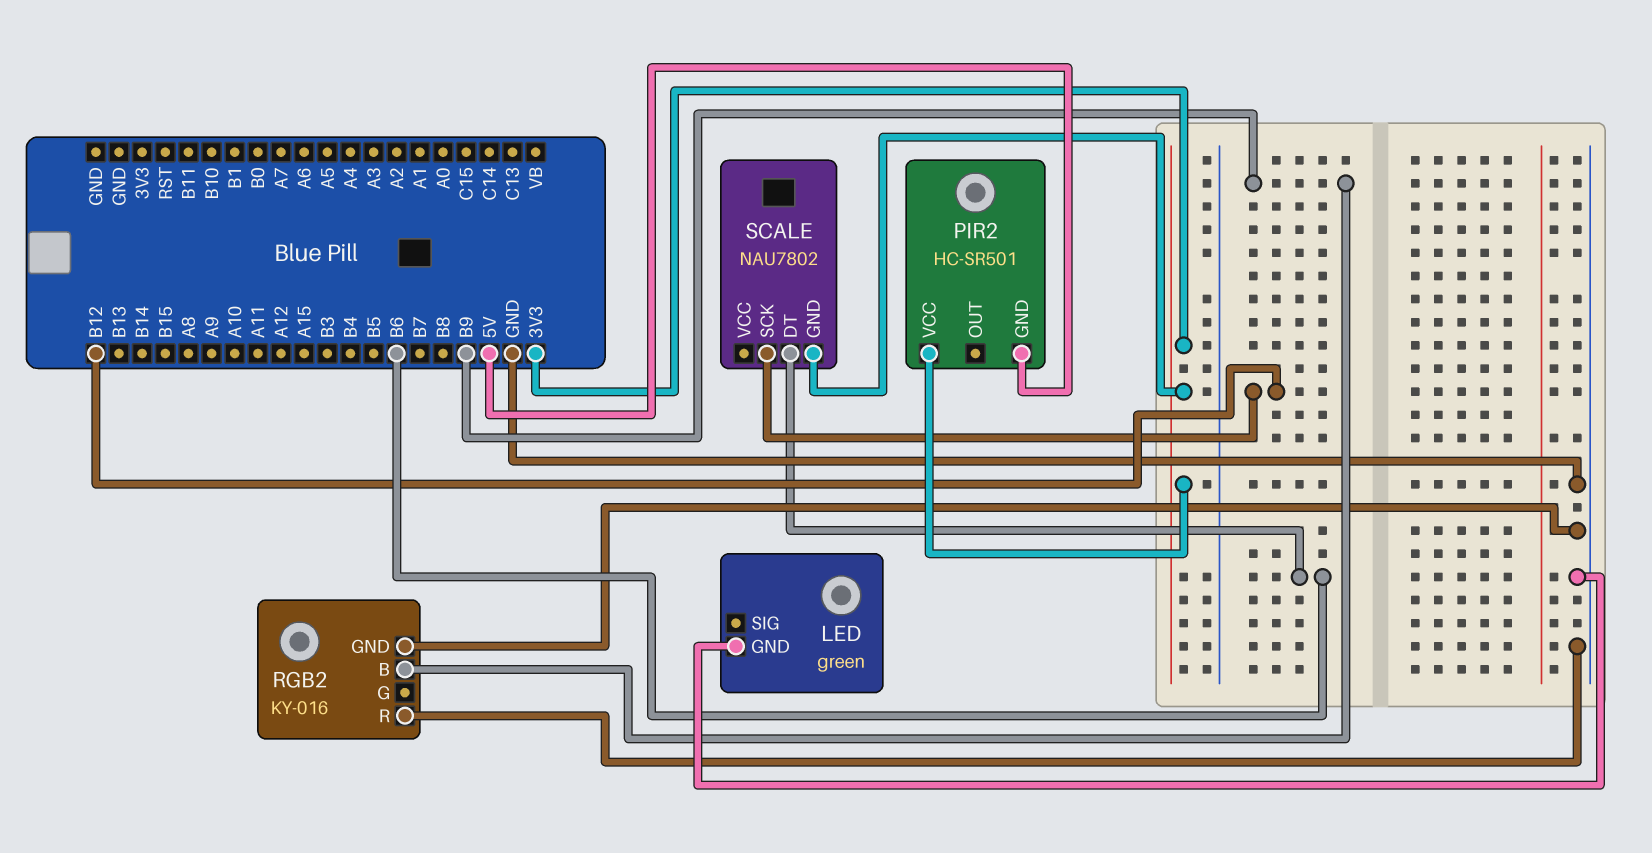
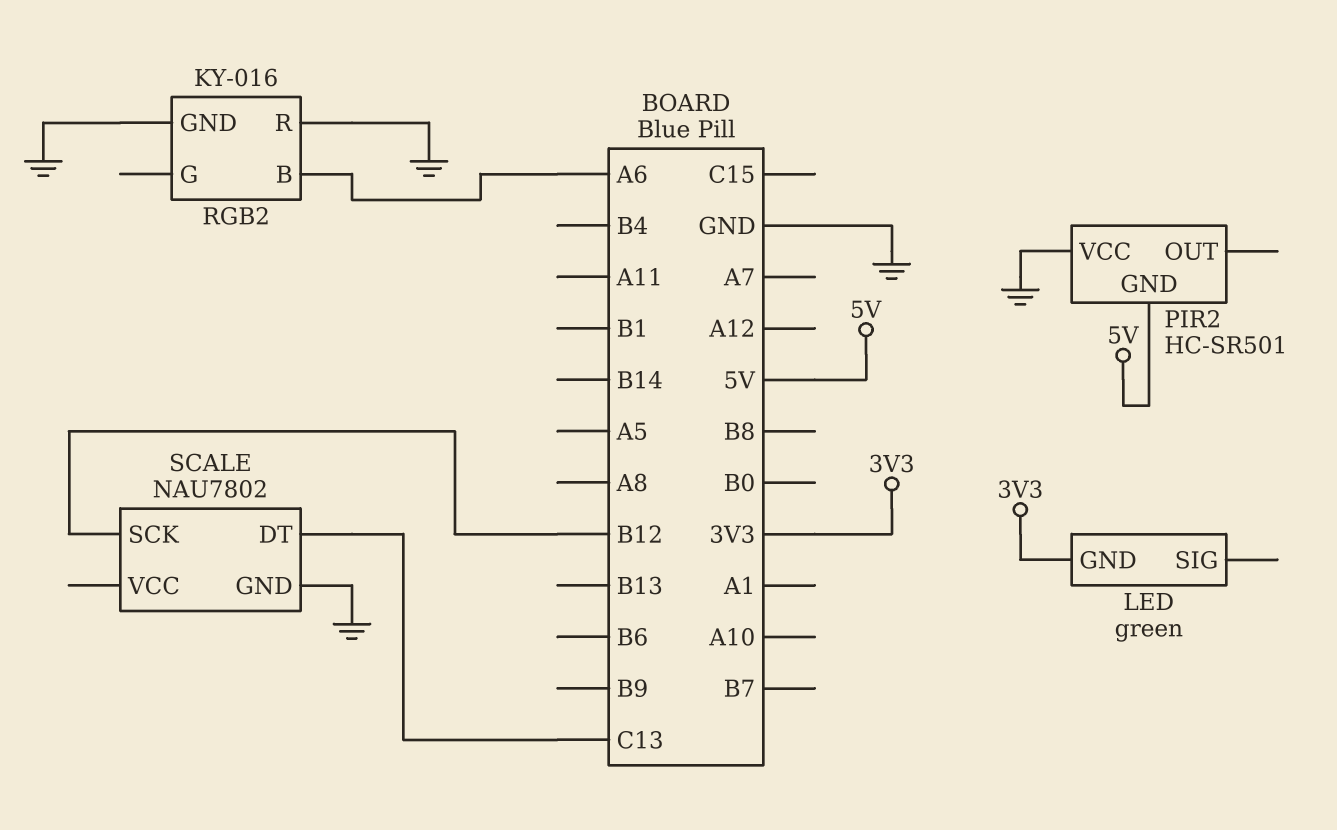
LED pin GND: GND -> 3V3
PIR2 pin VCC: 3V3 -> GND
RGB2 pin B: B9 -> A6
SCALE pin DT: B6 -> C13
SCALE pin GND: 3V3 -> GND

